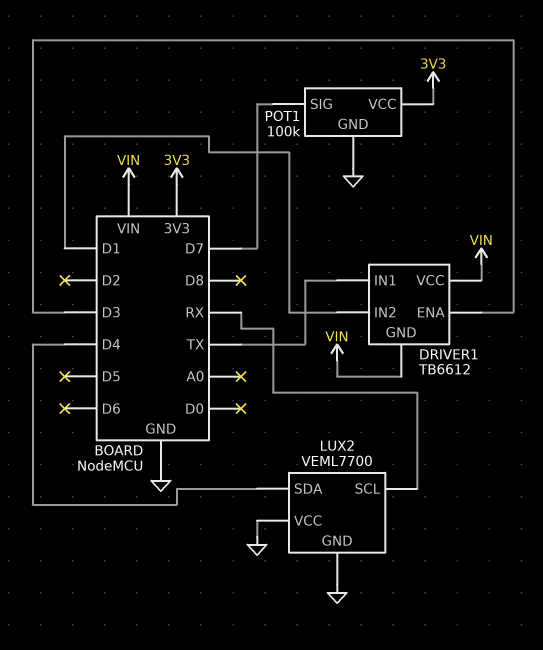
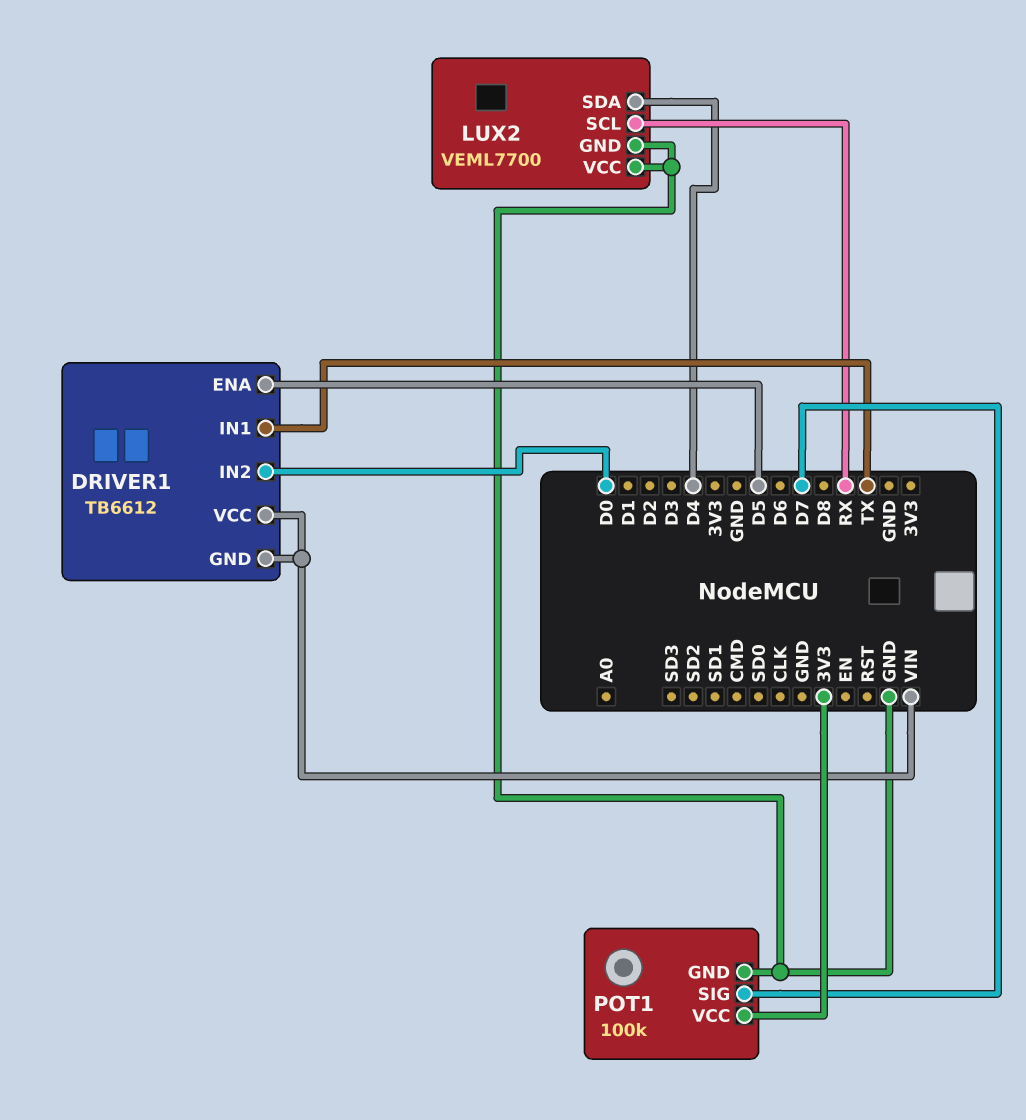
DRIVER1 pin ENA: D3 -> D5
DRIVER1 pin IN2: D1 -> D0

